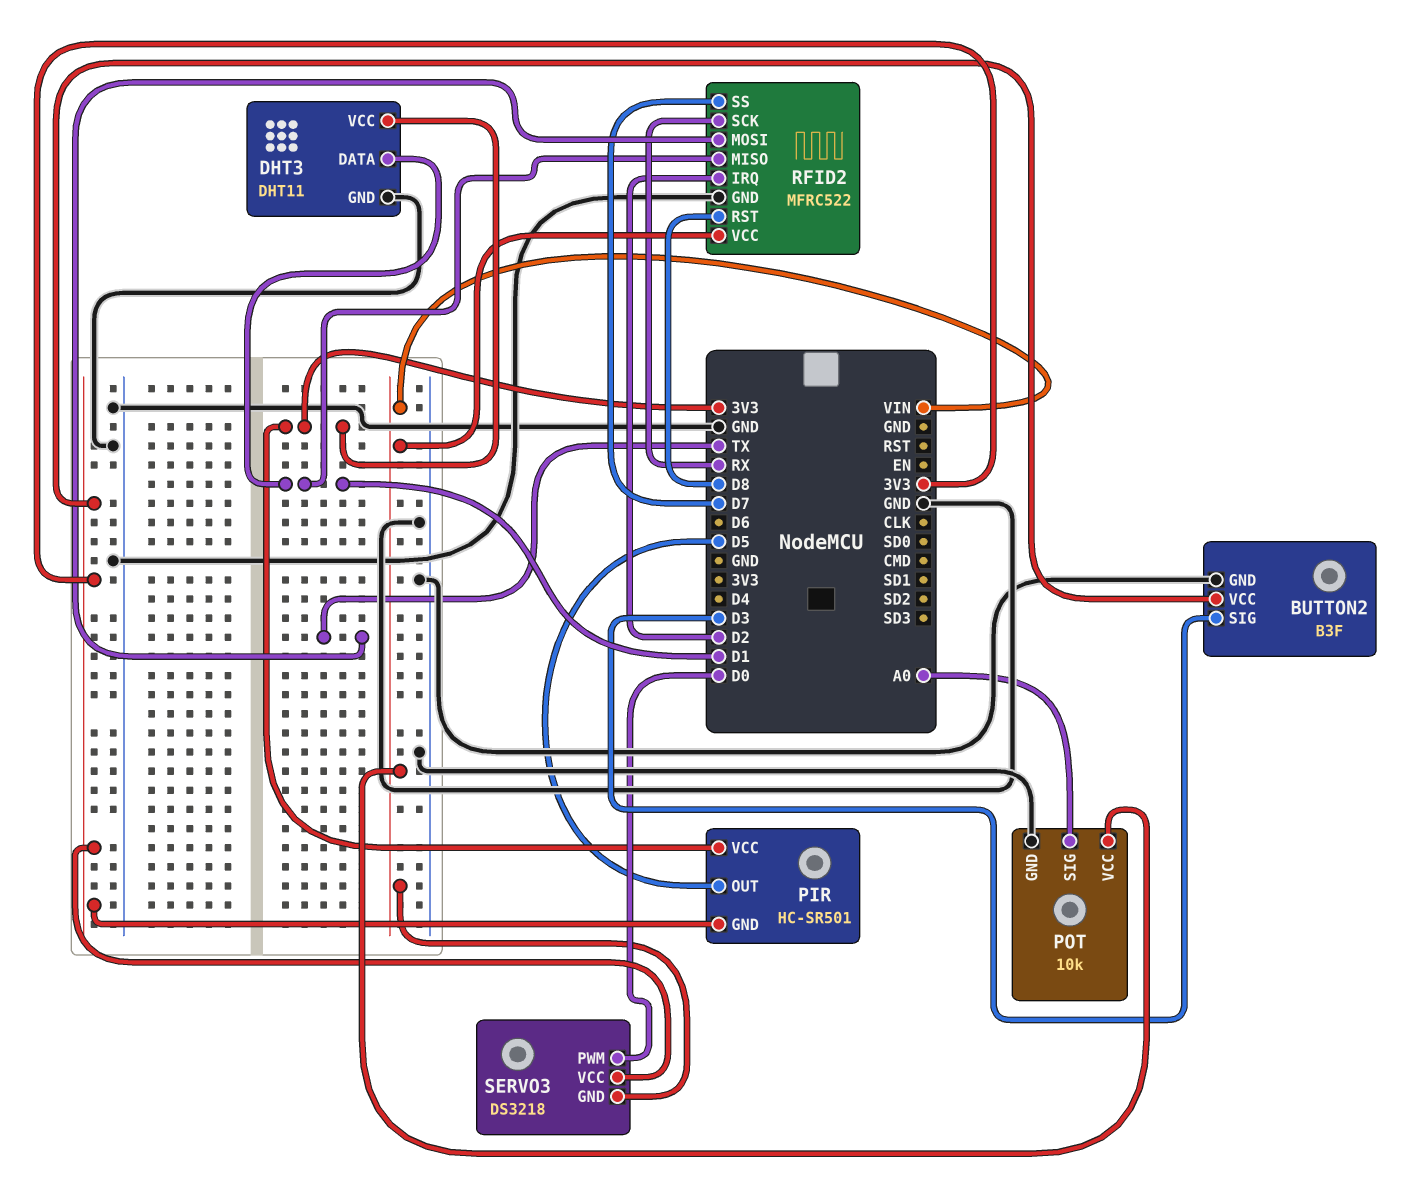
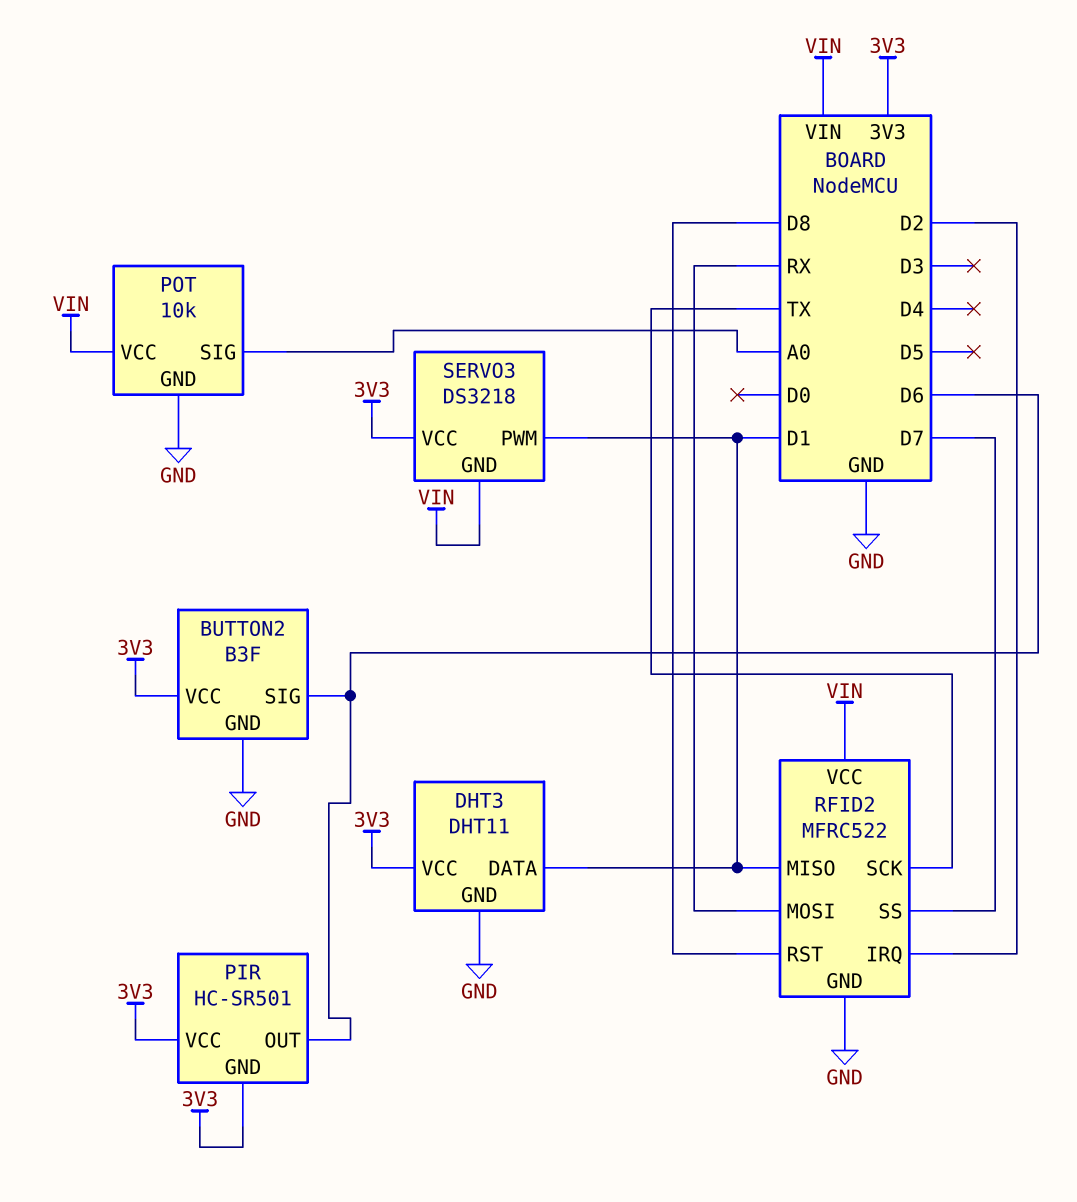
BUTTON2 pin SIG: D3 -> D6
PIR pin OUT: D5 -> D6
RFID2 pin MOSI: TX -> RX
RFID2 pin SCK: RX -> TX
SERVO3 pin PWM: D0 -> D1

